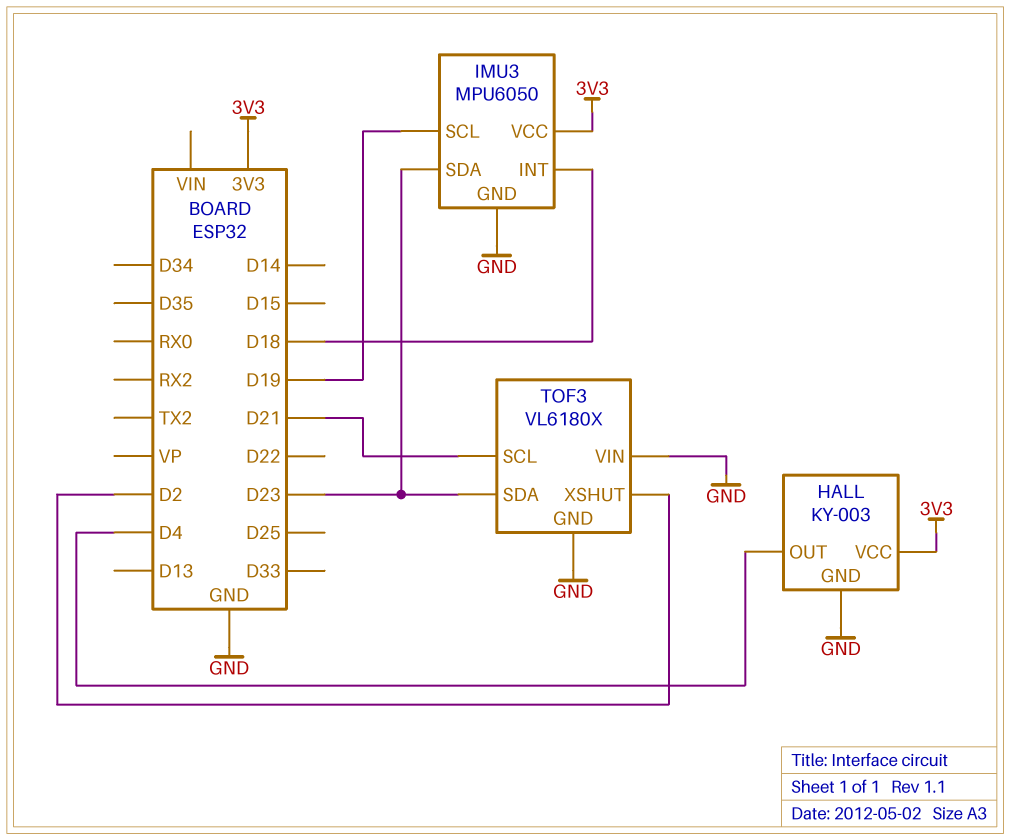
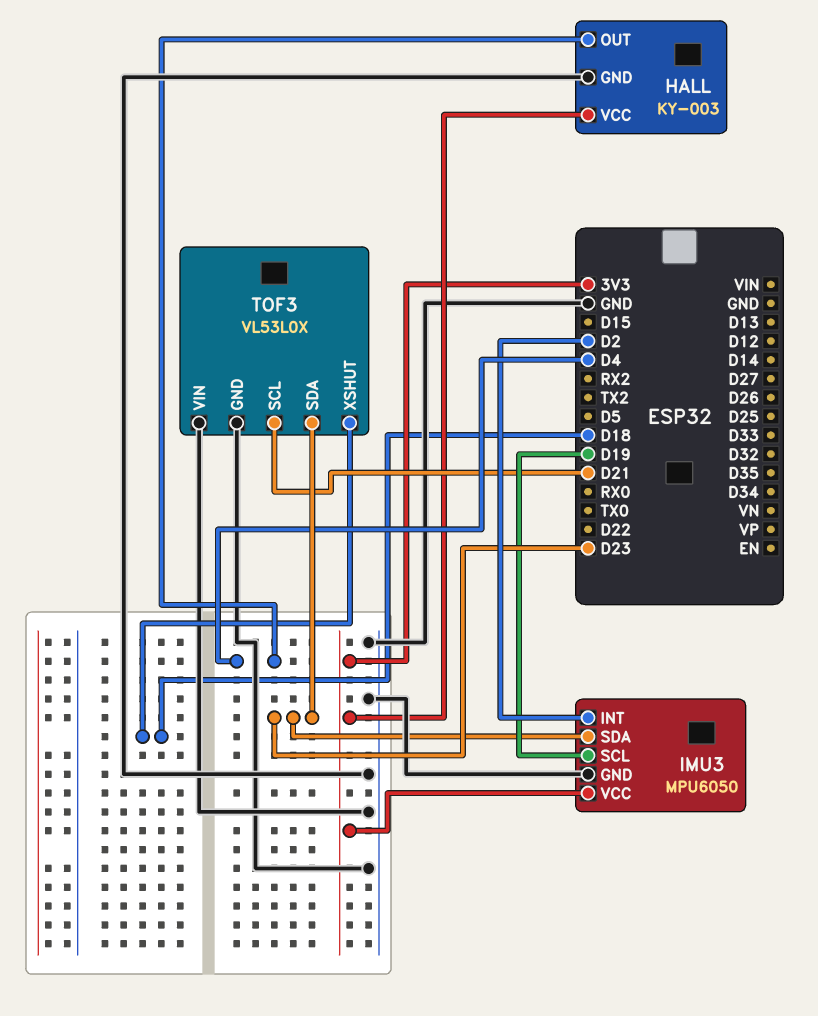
IMU3 pin INT: D18 -> D2
TOF3: VL6180X -> VL53L0X
TOF3 pin XSHUT: D2 -> D18

